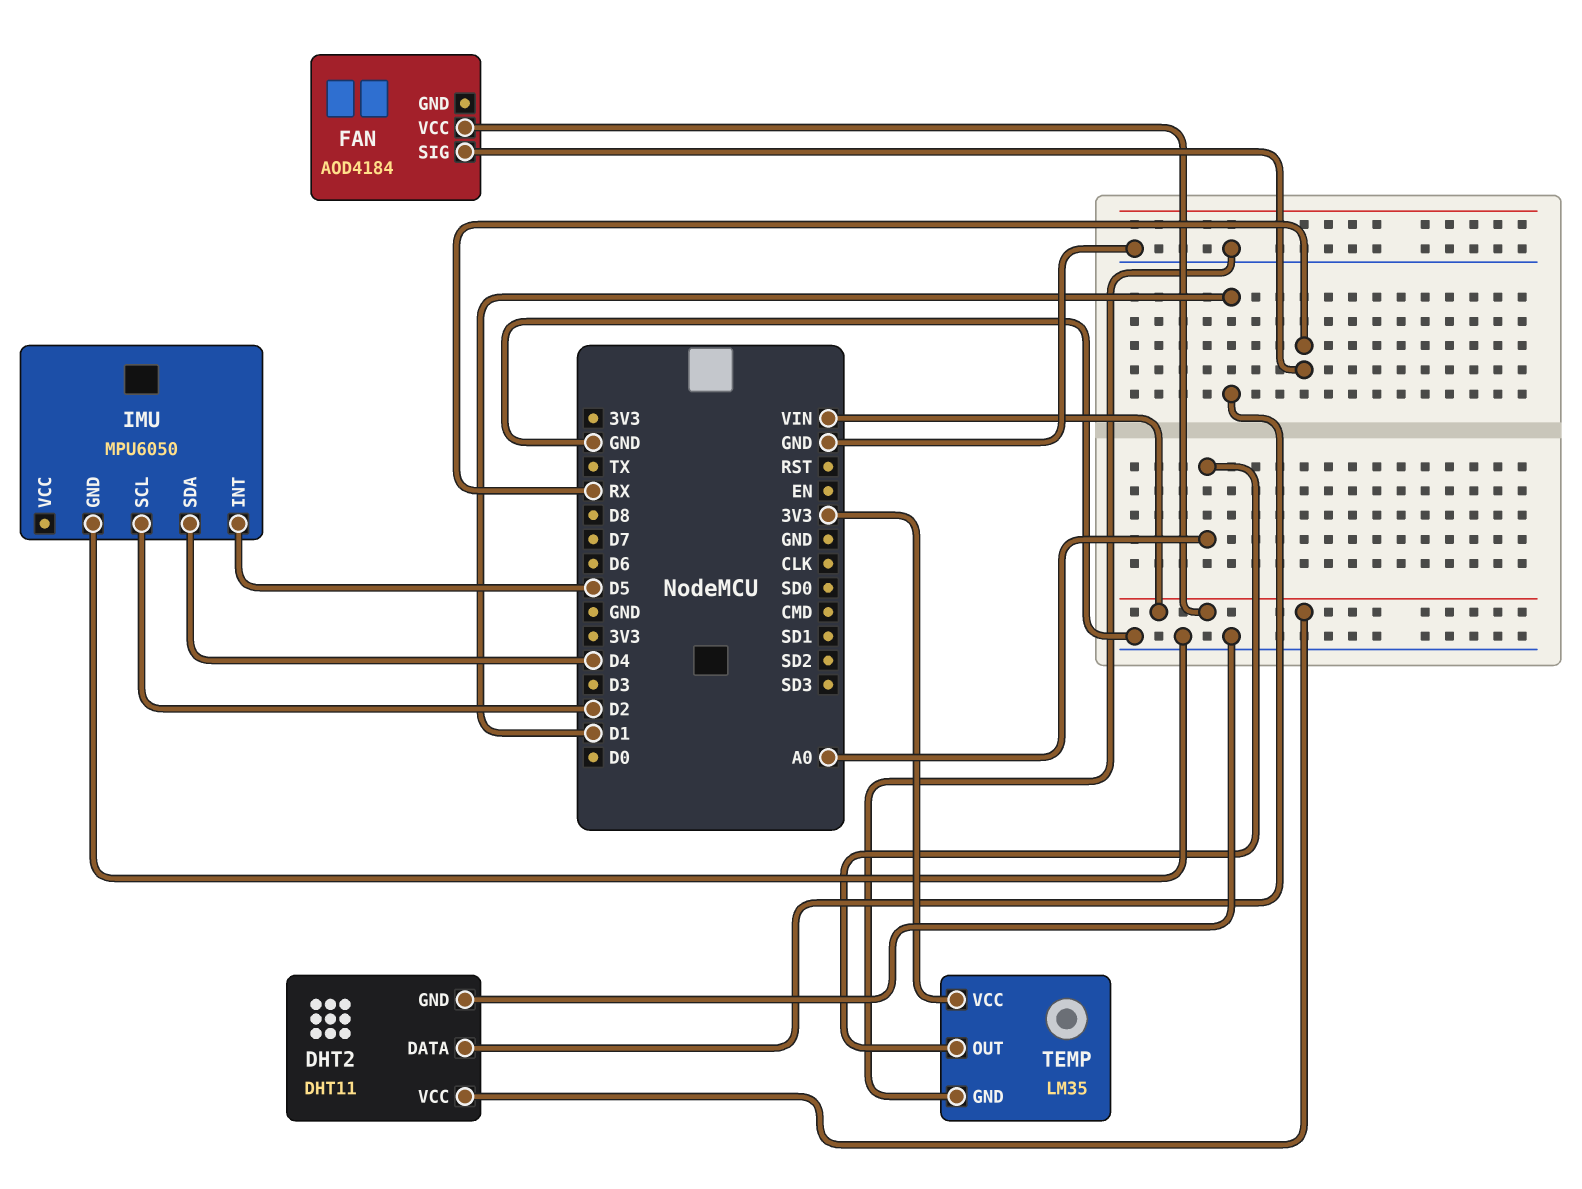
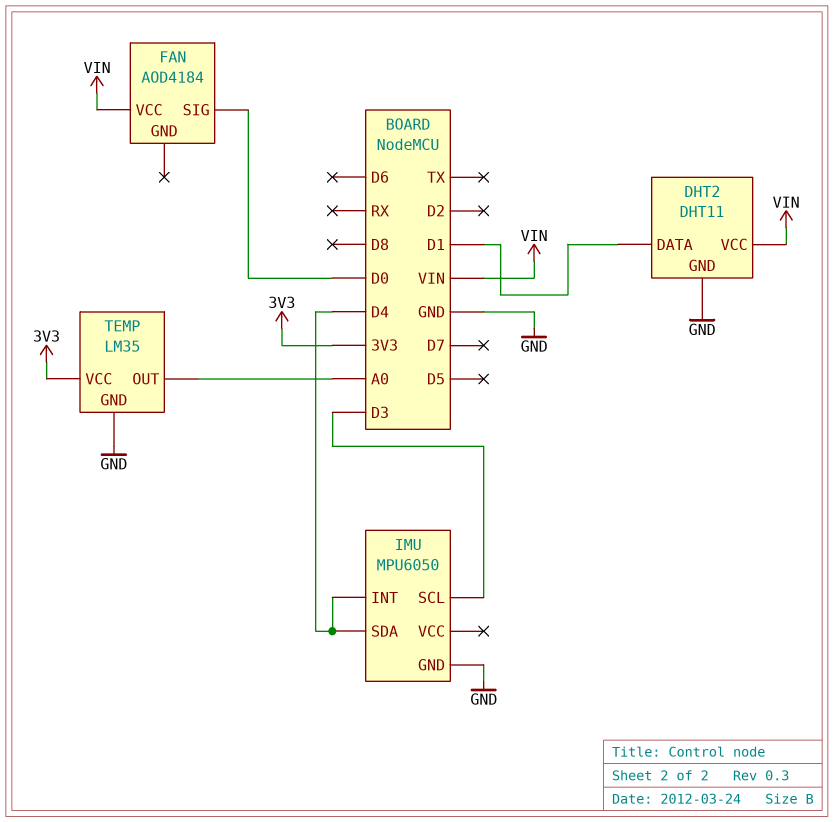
FAN pin SIG: RX -> D0
IMU pin INT: D5 -> D4
IMU pin SCL: D2 -> D3

